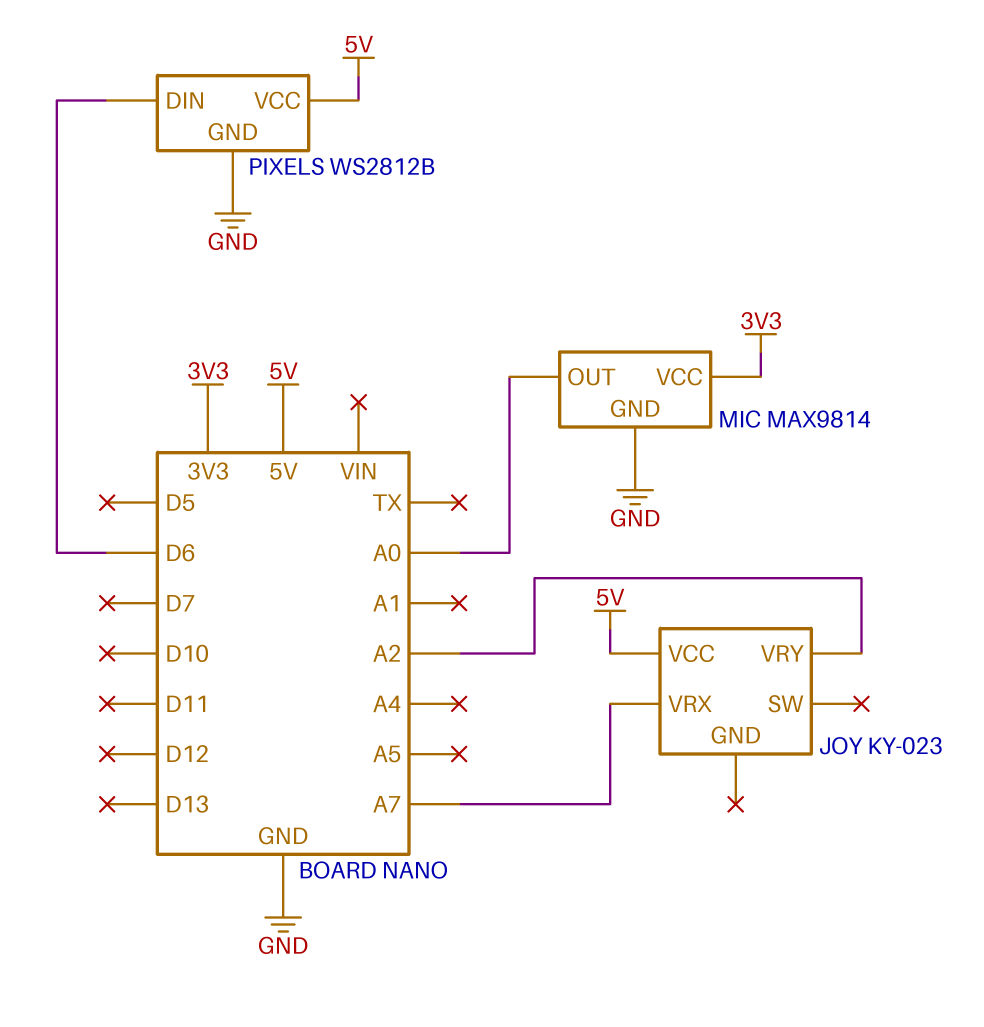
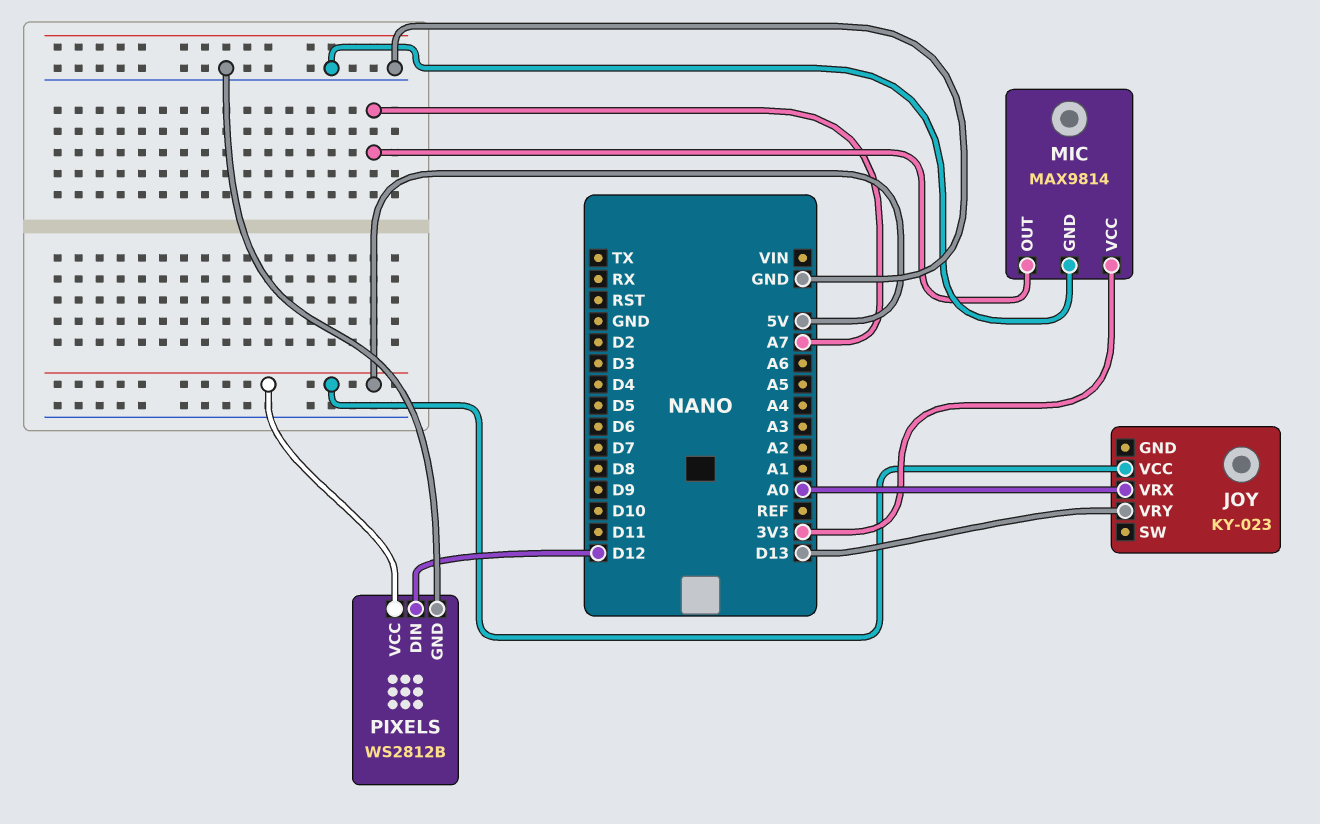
JOY pin VRX: A7 -> A0
JOY pin VRY: A2 -> D13
MIC pin OUT: A0 -> A7
PIXELS pin DIN: D6 -> D12

